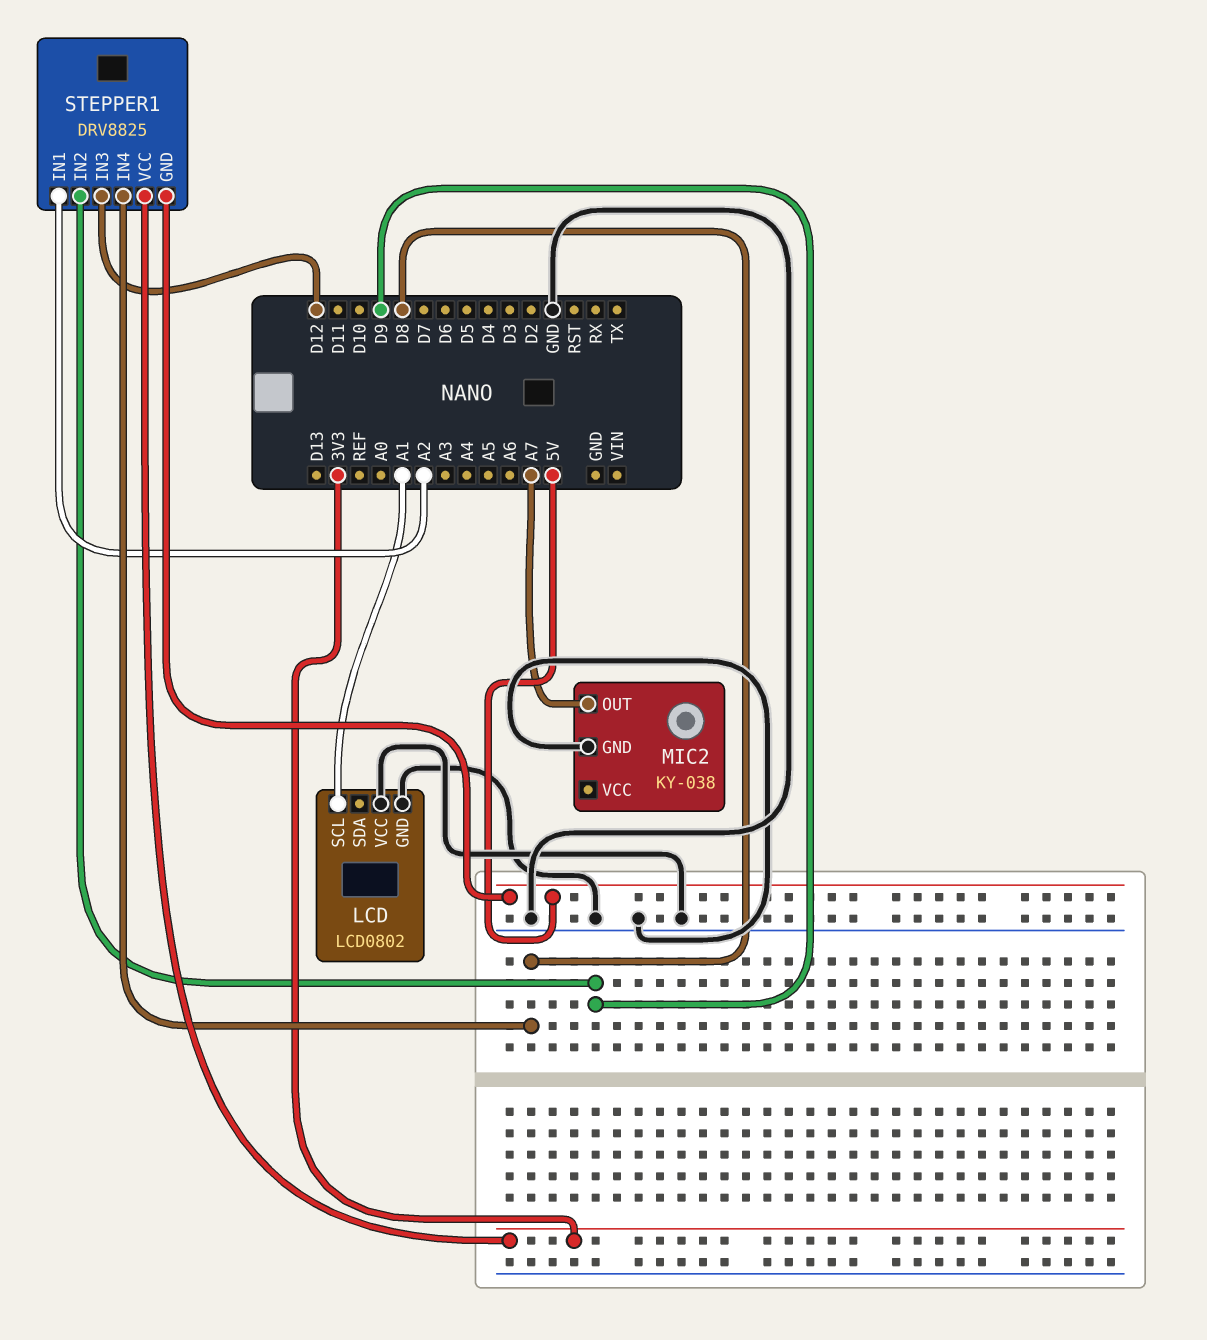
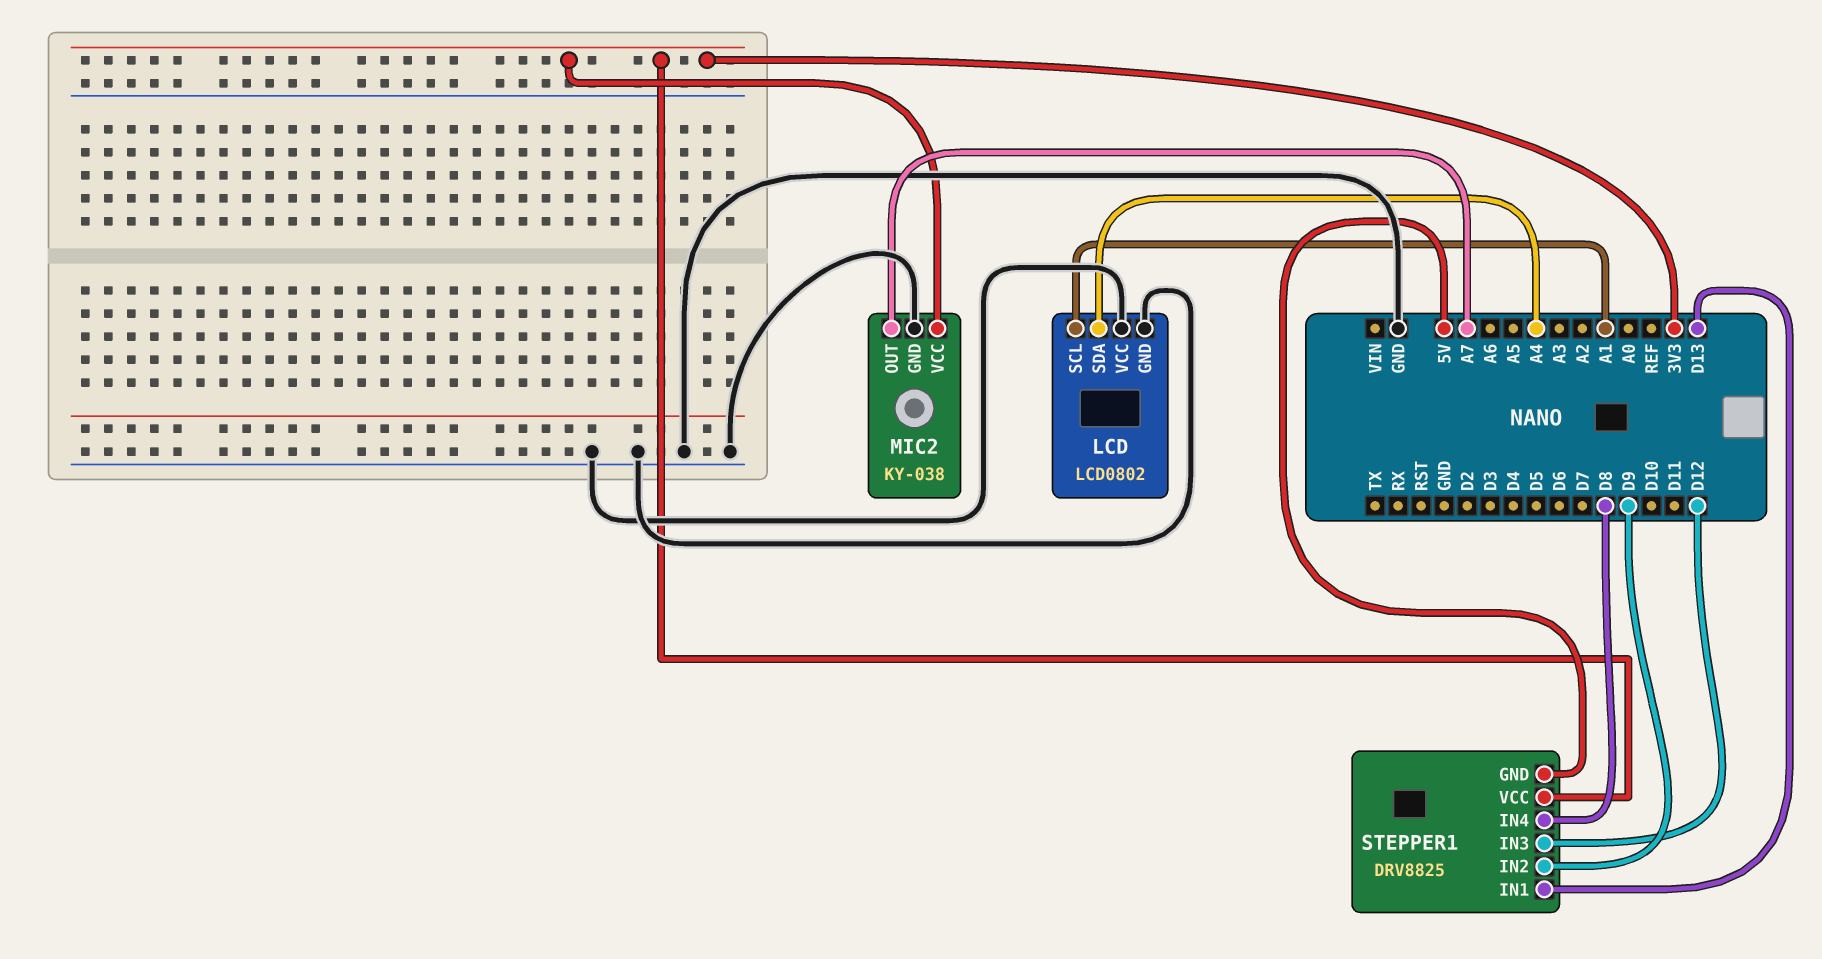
LCD pin SDA: none -> A4
MIC2 pin VCC: none -> 3V3
STEPPER1 pin IN1: A2 -> D13

